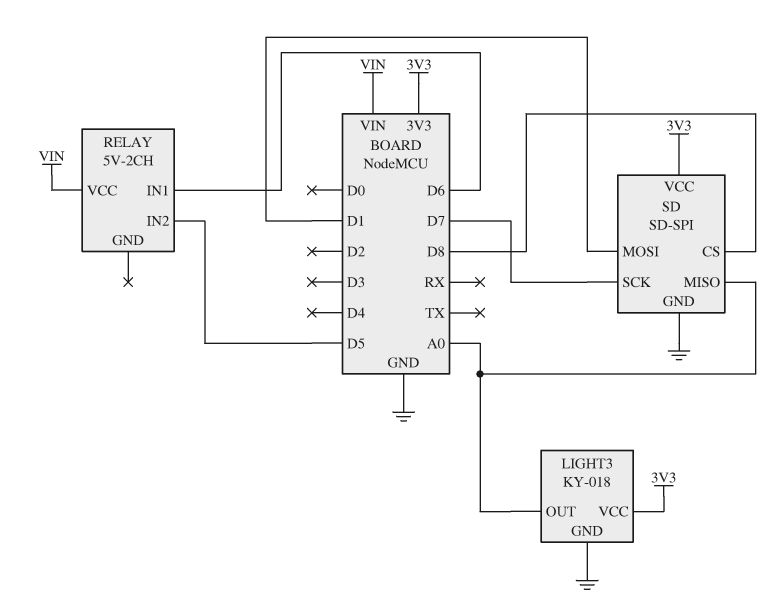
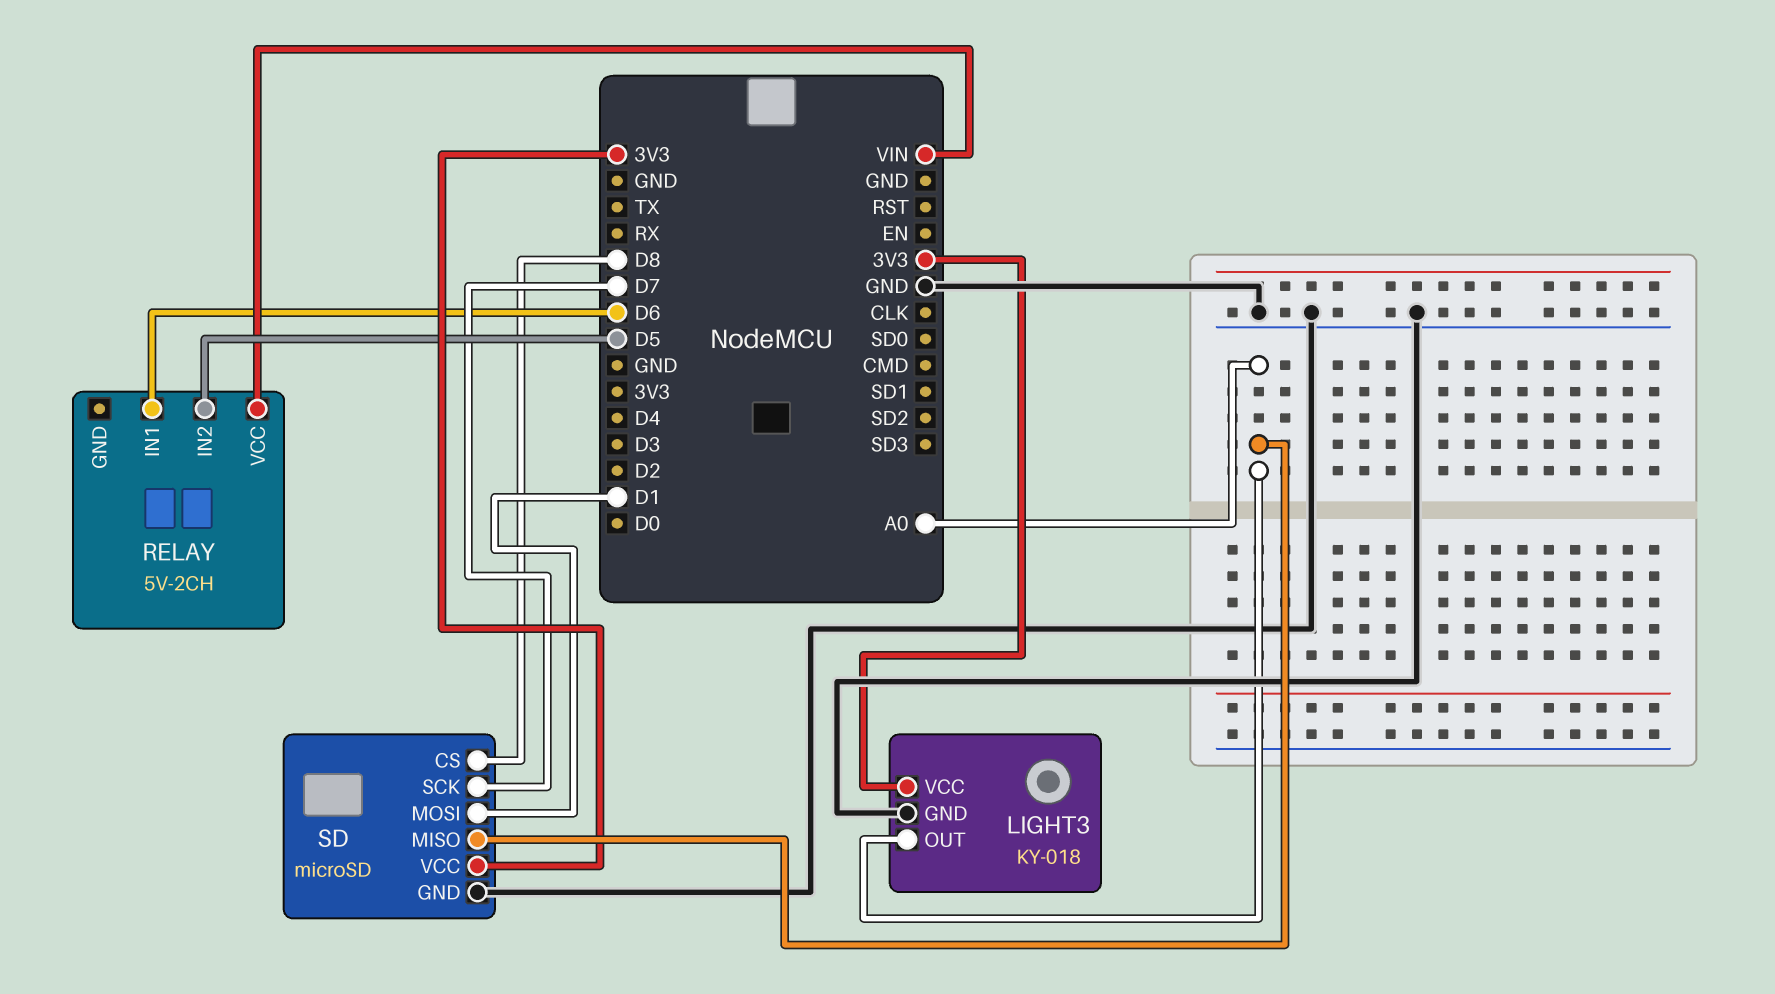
SD: SD-SPI -> microSD

